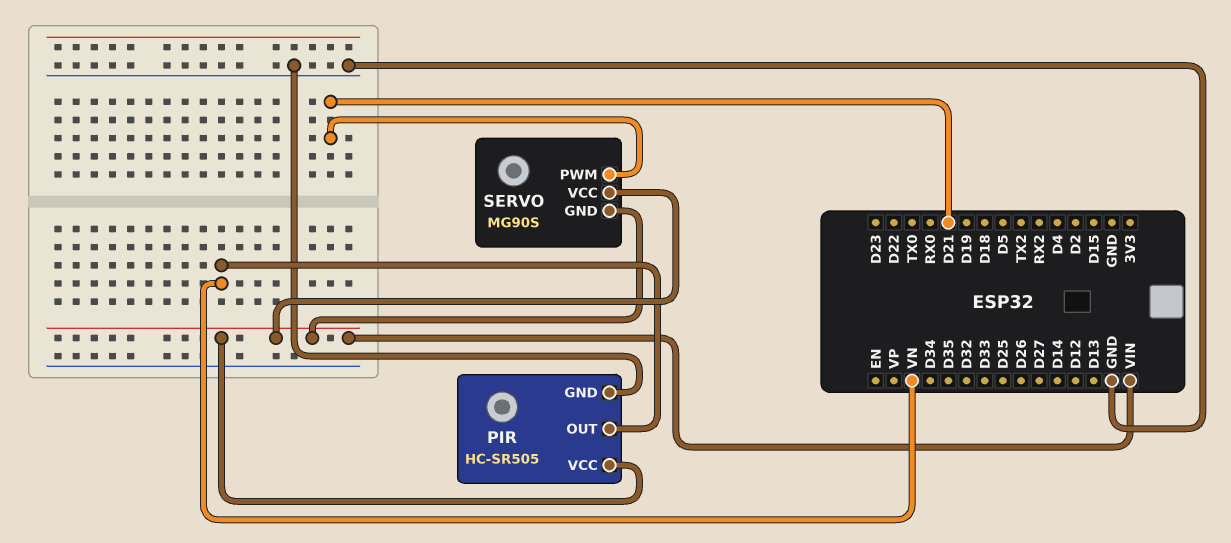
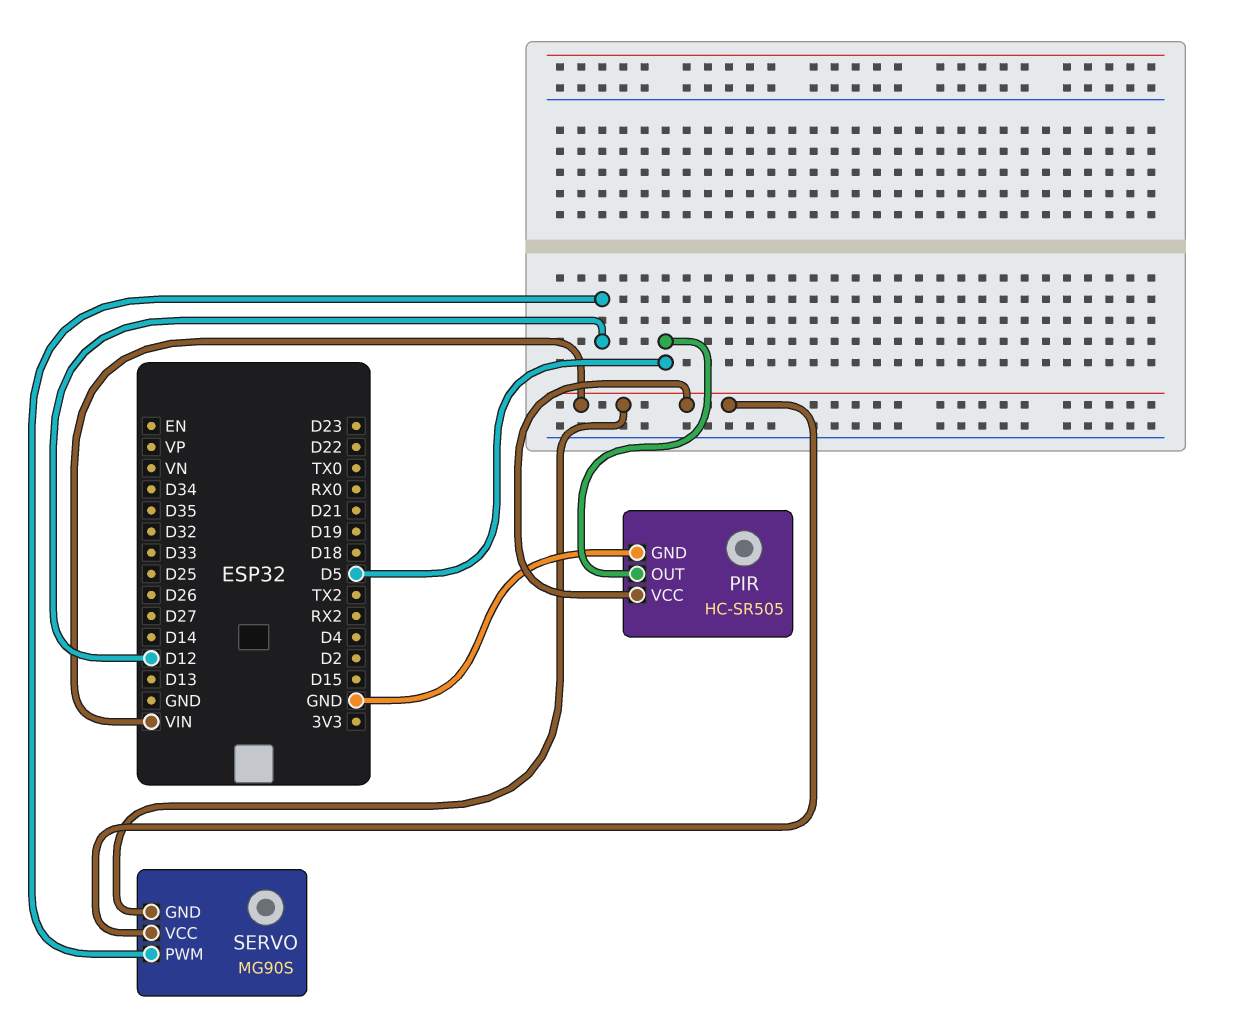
PIR pin OUT: VN -> D5
SERVO pin PWM: D21 -> D12

